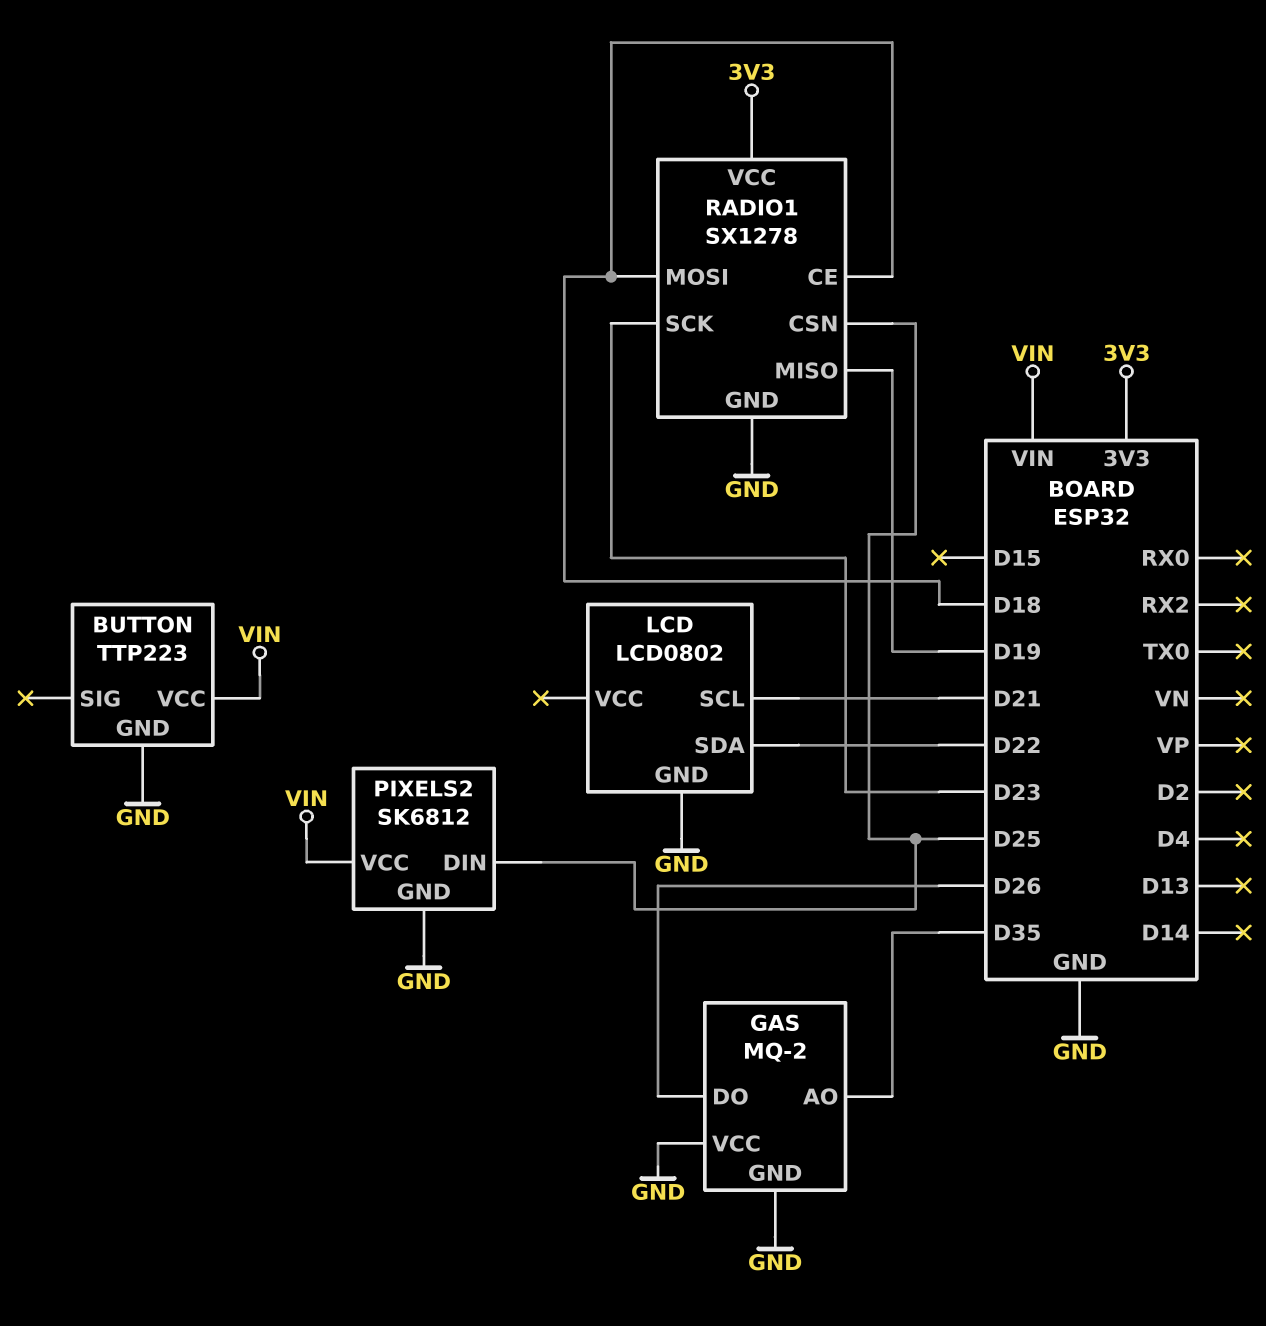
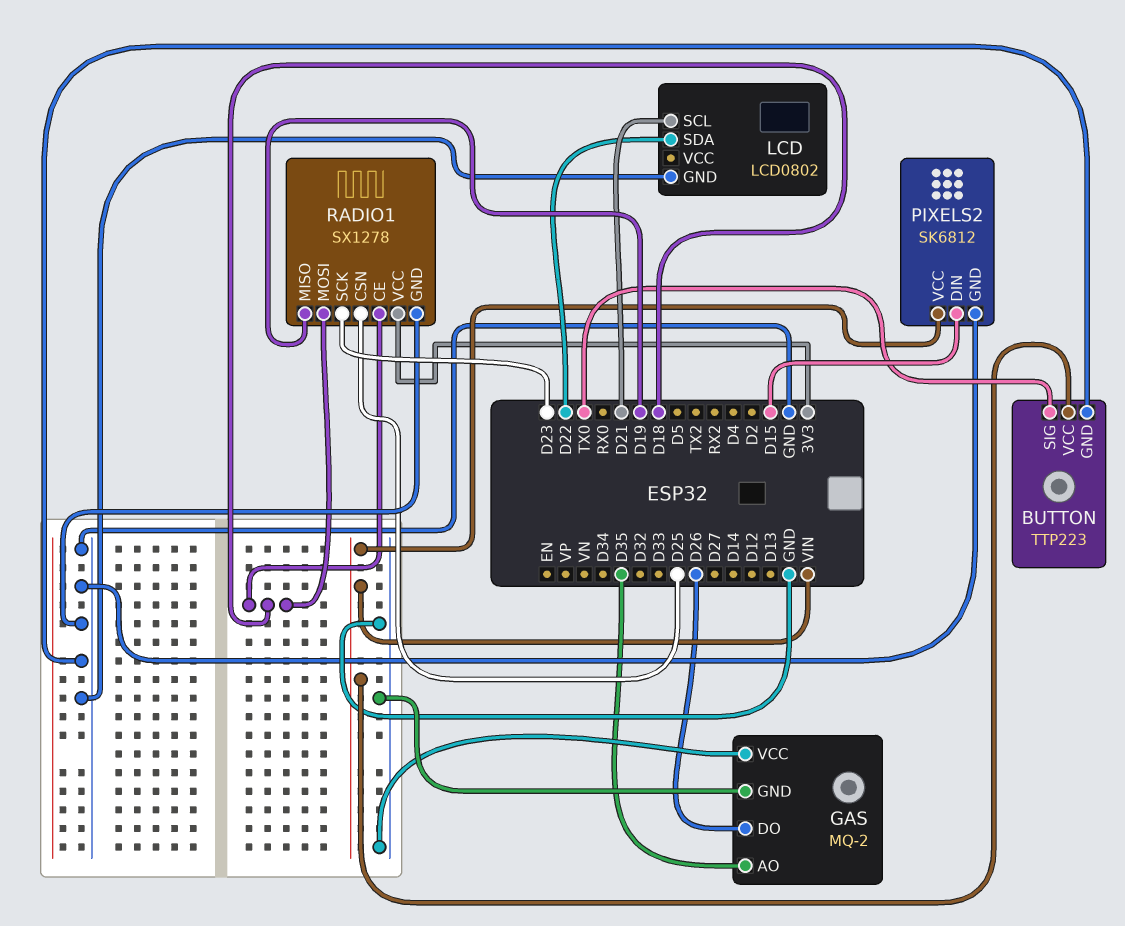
BUTTON pin SIG: none -> TX0
PIXELS2 pin DIN: D25 -> D15

